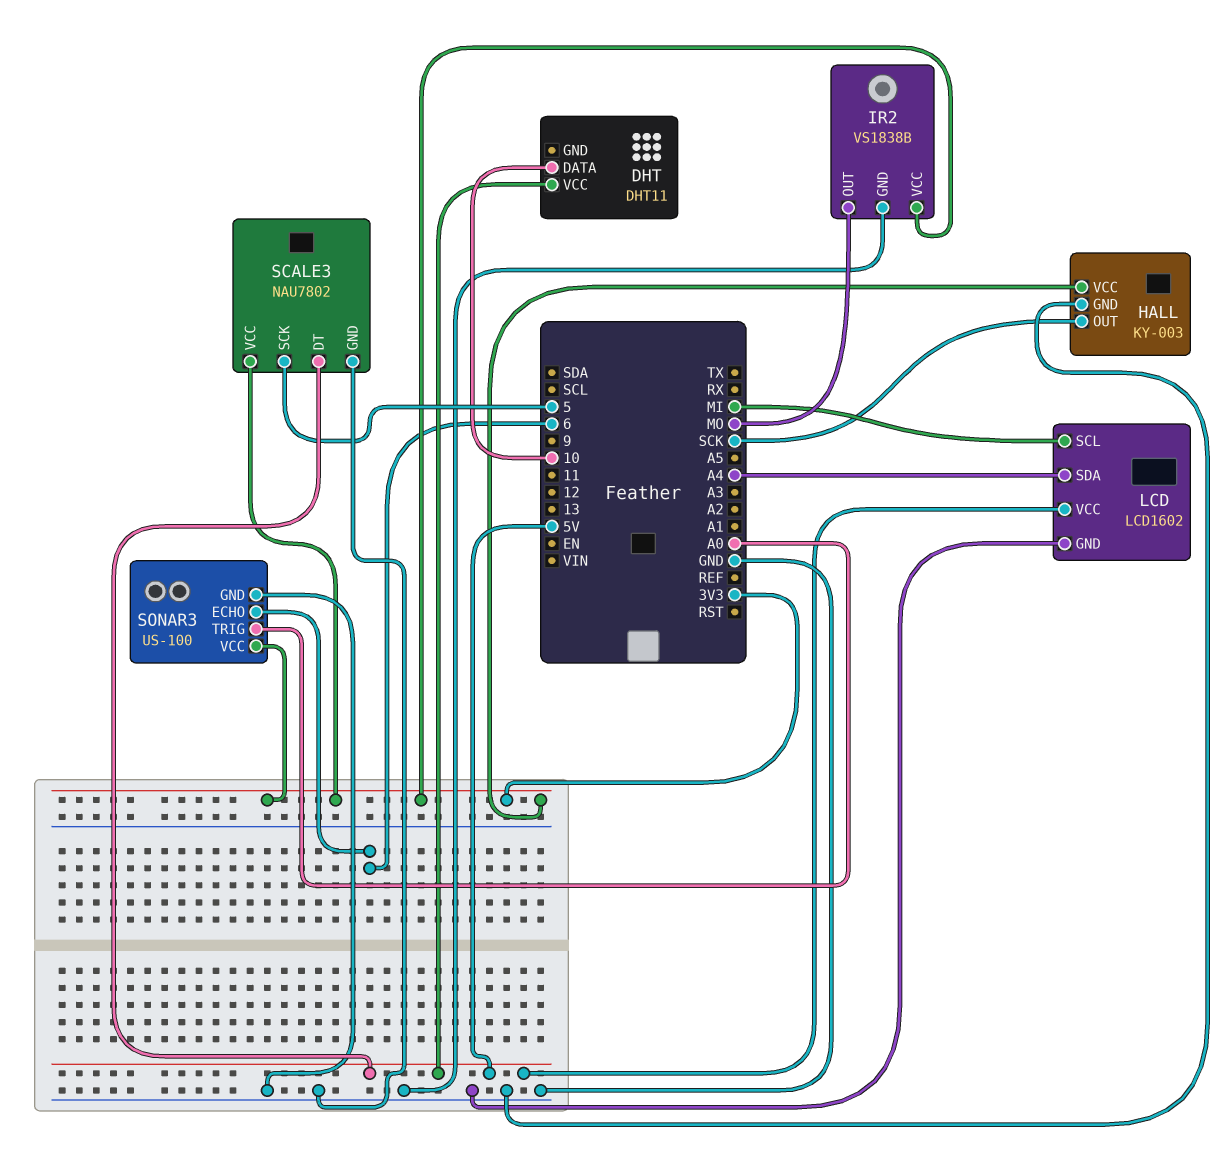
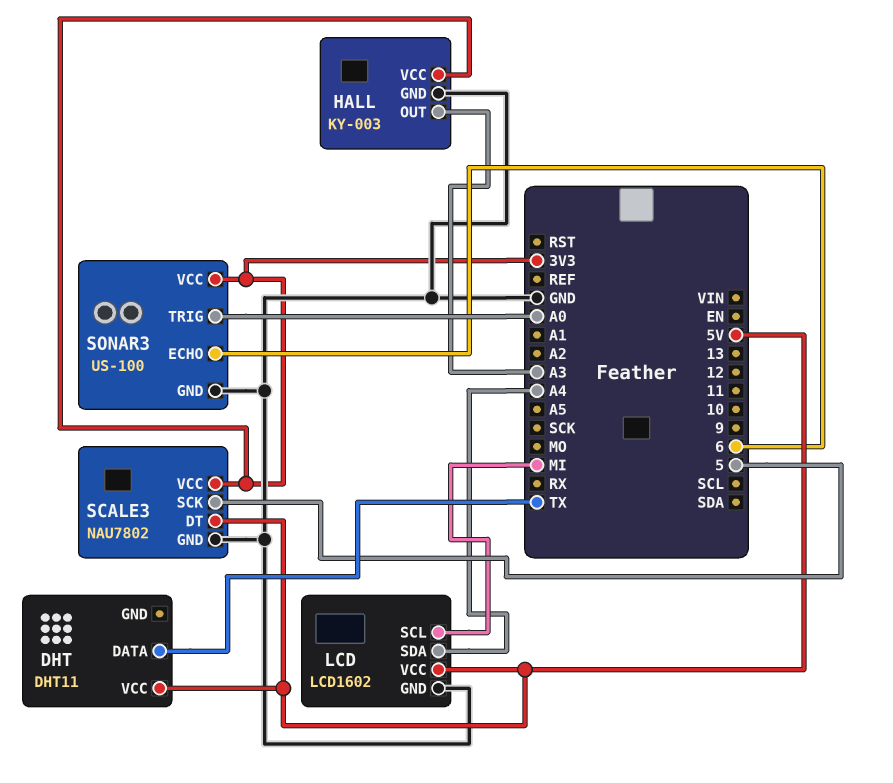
DHT pin DATA: 10 -> TX
HALL pin OUT: SCK -> A3
IR2: VS1838B -> none
IR2 pin GND: GND -> none
IR2 pin OUT: MO -> none
IR2 pin VCC: 3V3 -> none

